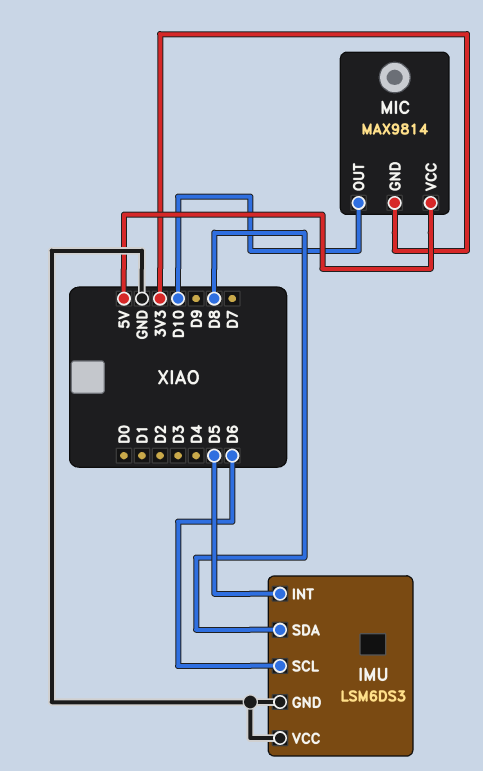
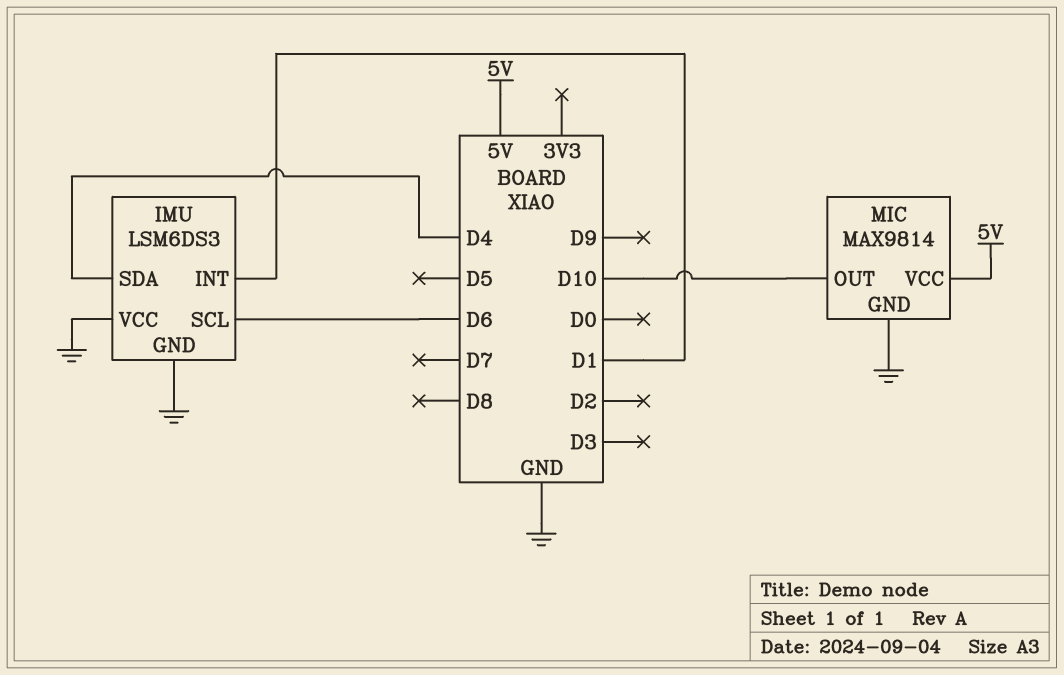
IMU pin INT: D5 -> D1
IMU pin SDA: D8 -> D4
MIC pin GND: 3V3 -> GND

